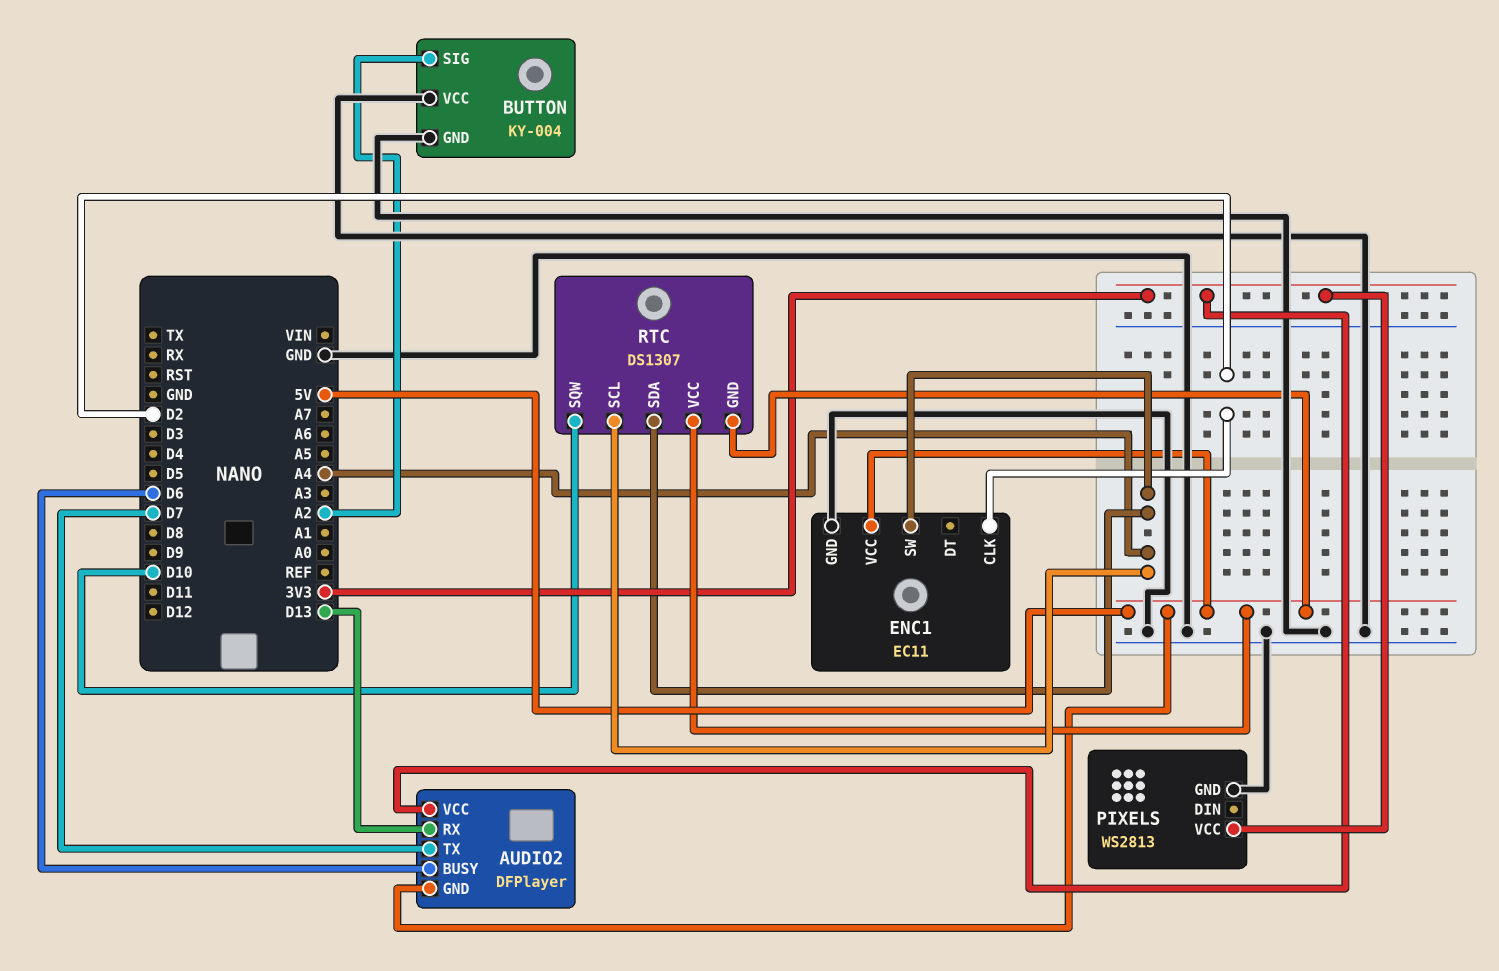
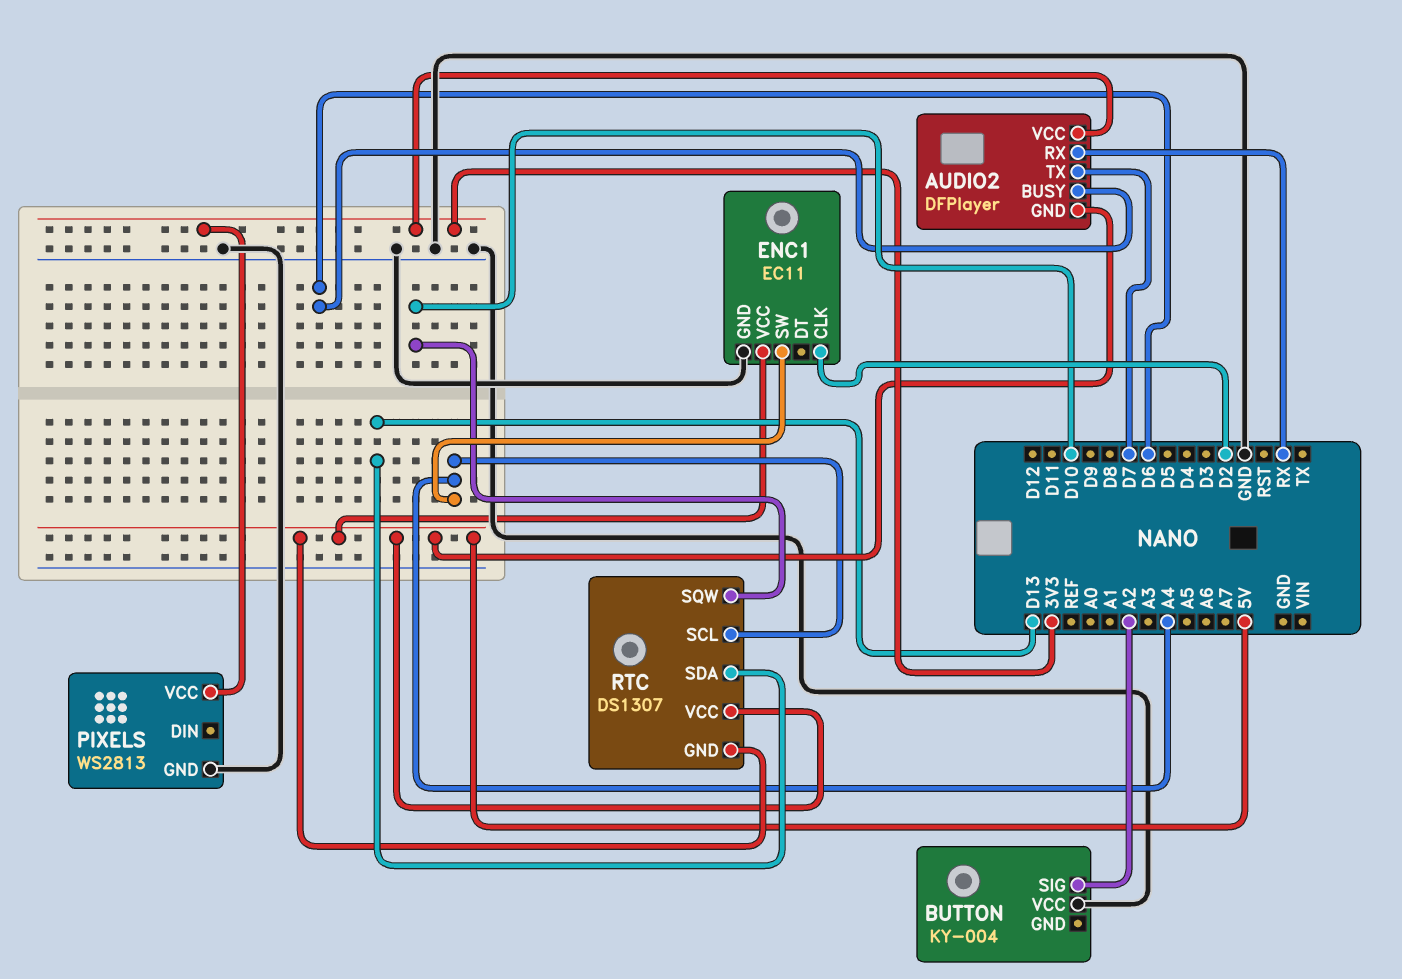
AUDIO2 pin RX: D13 -> RX
BUTTON pin GND: GND -> none
RTC pin SDA: A4 -> D13

